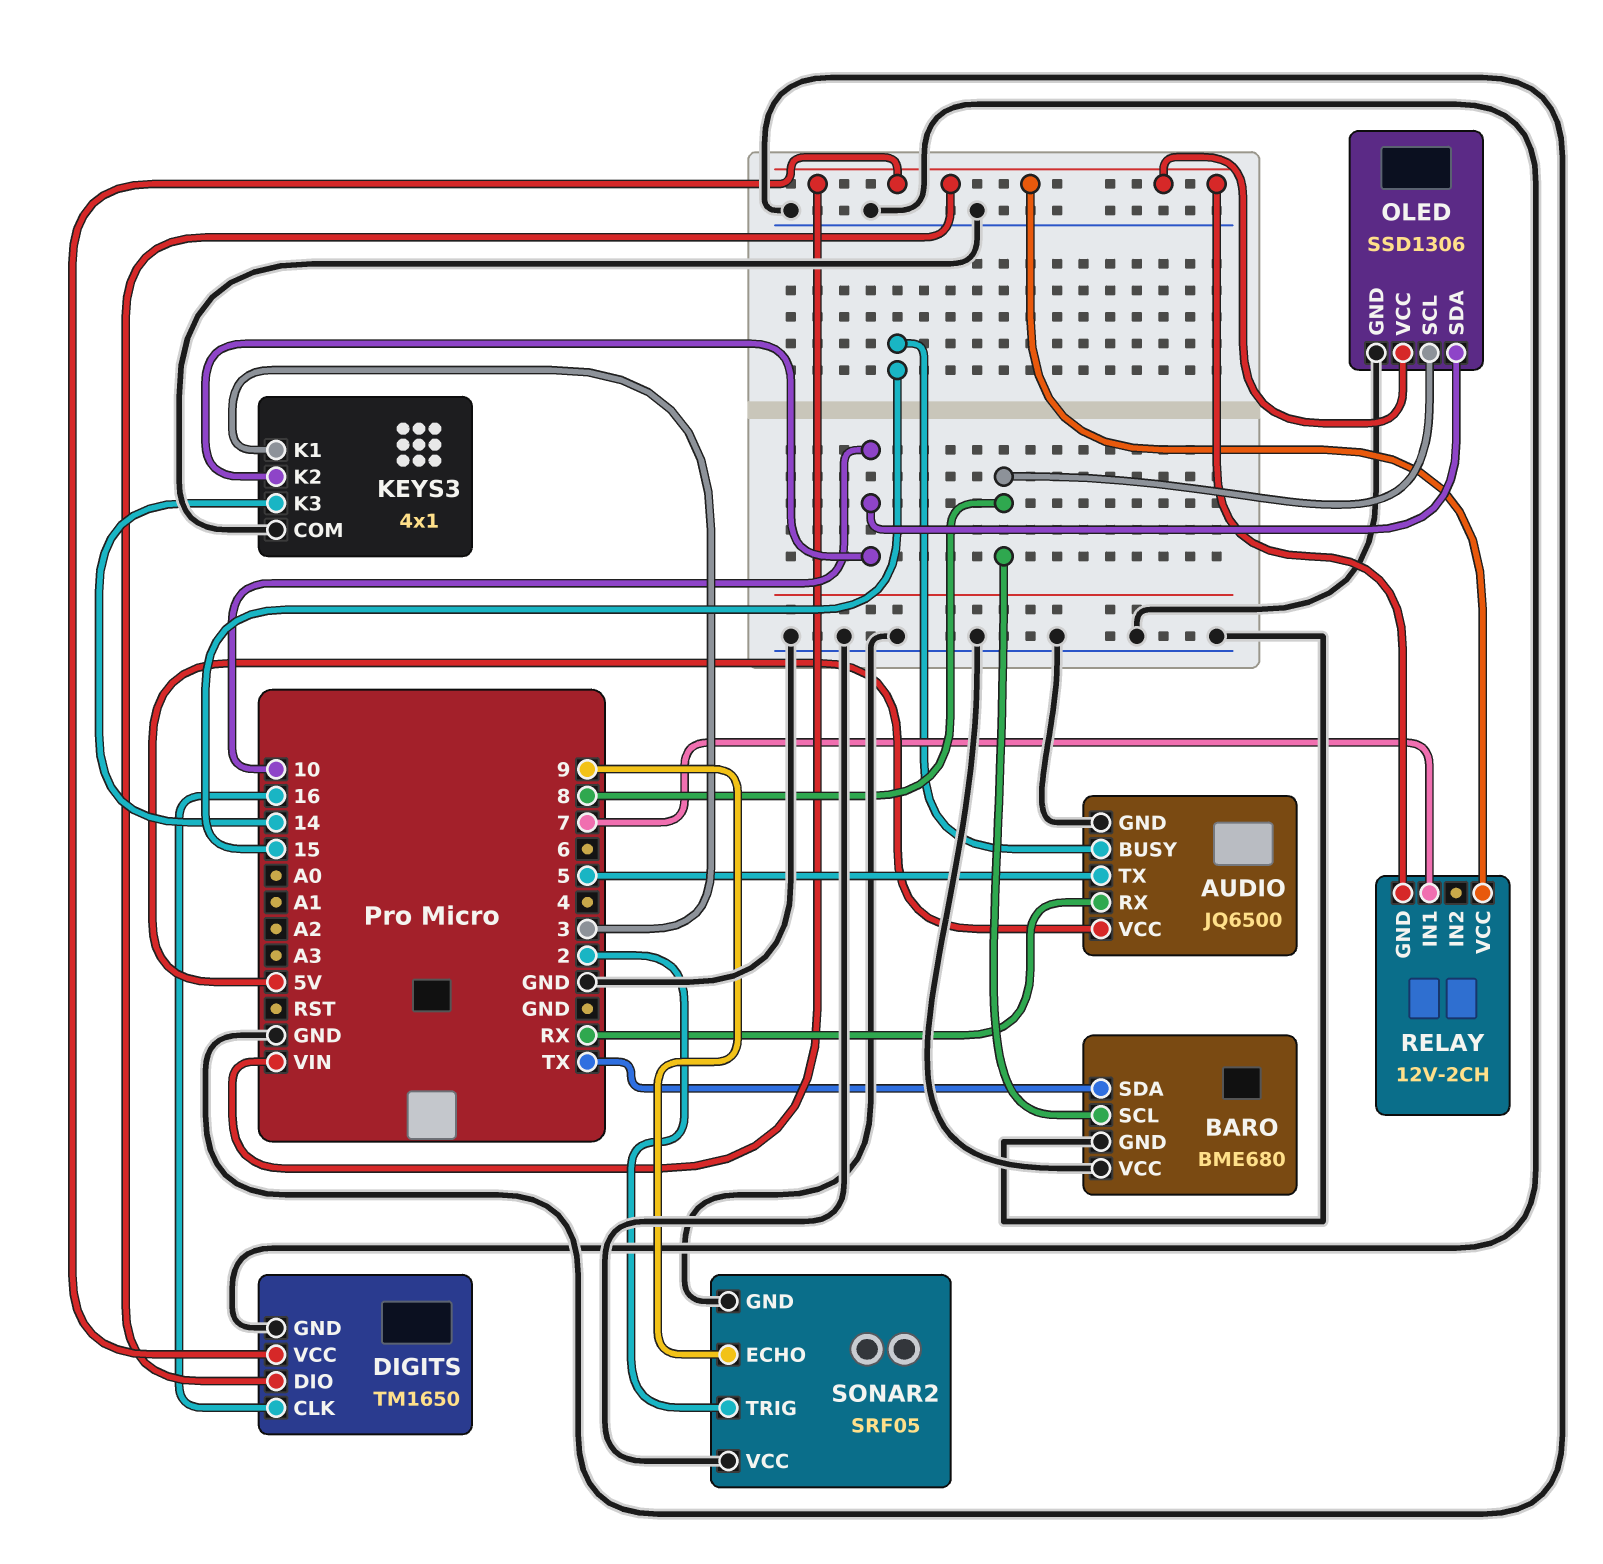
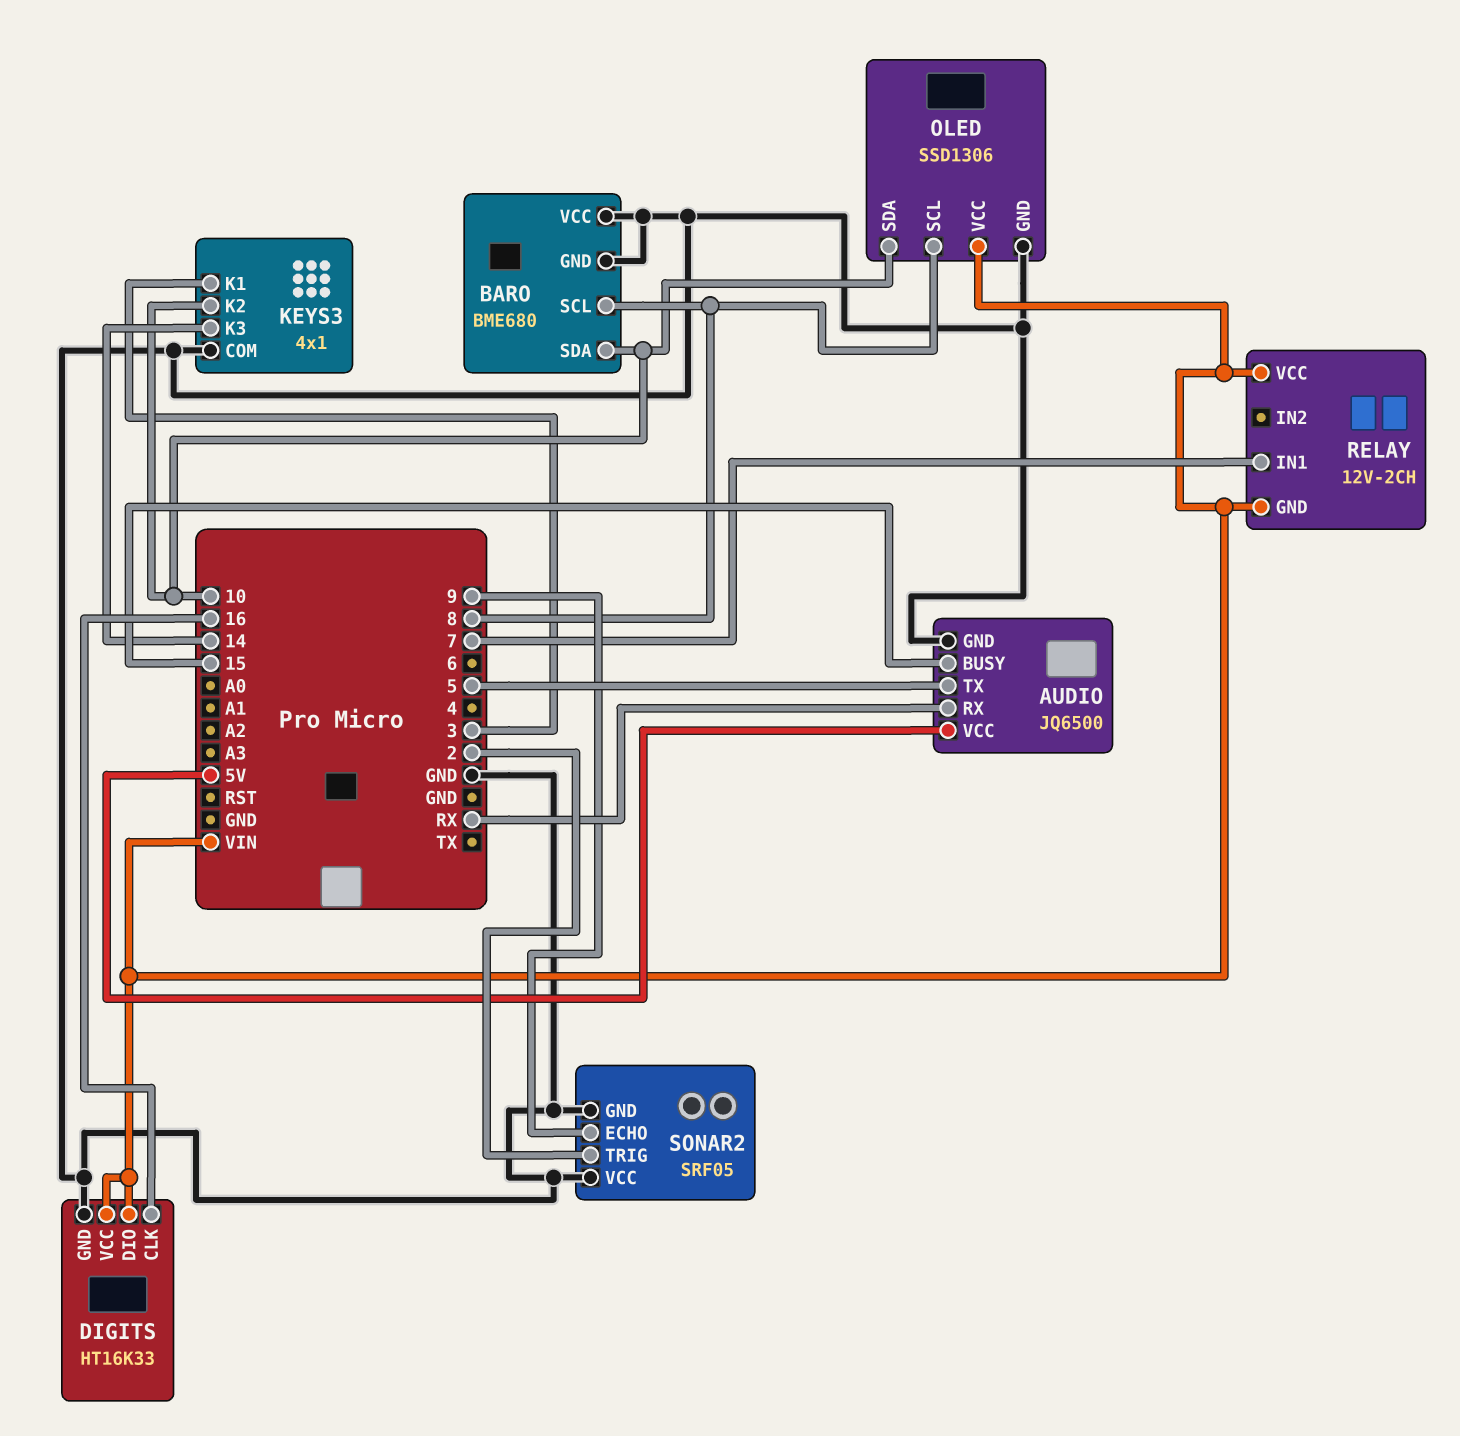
BARO pin SDA: TX -> 10
DIGITS: TM1650 -> HT16K33

